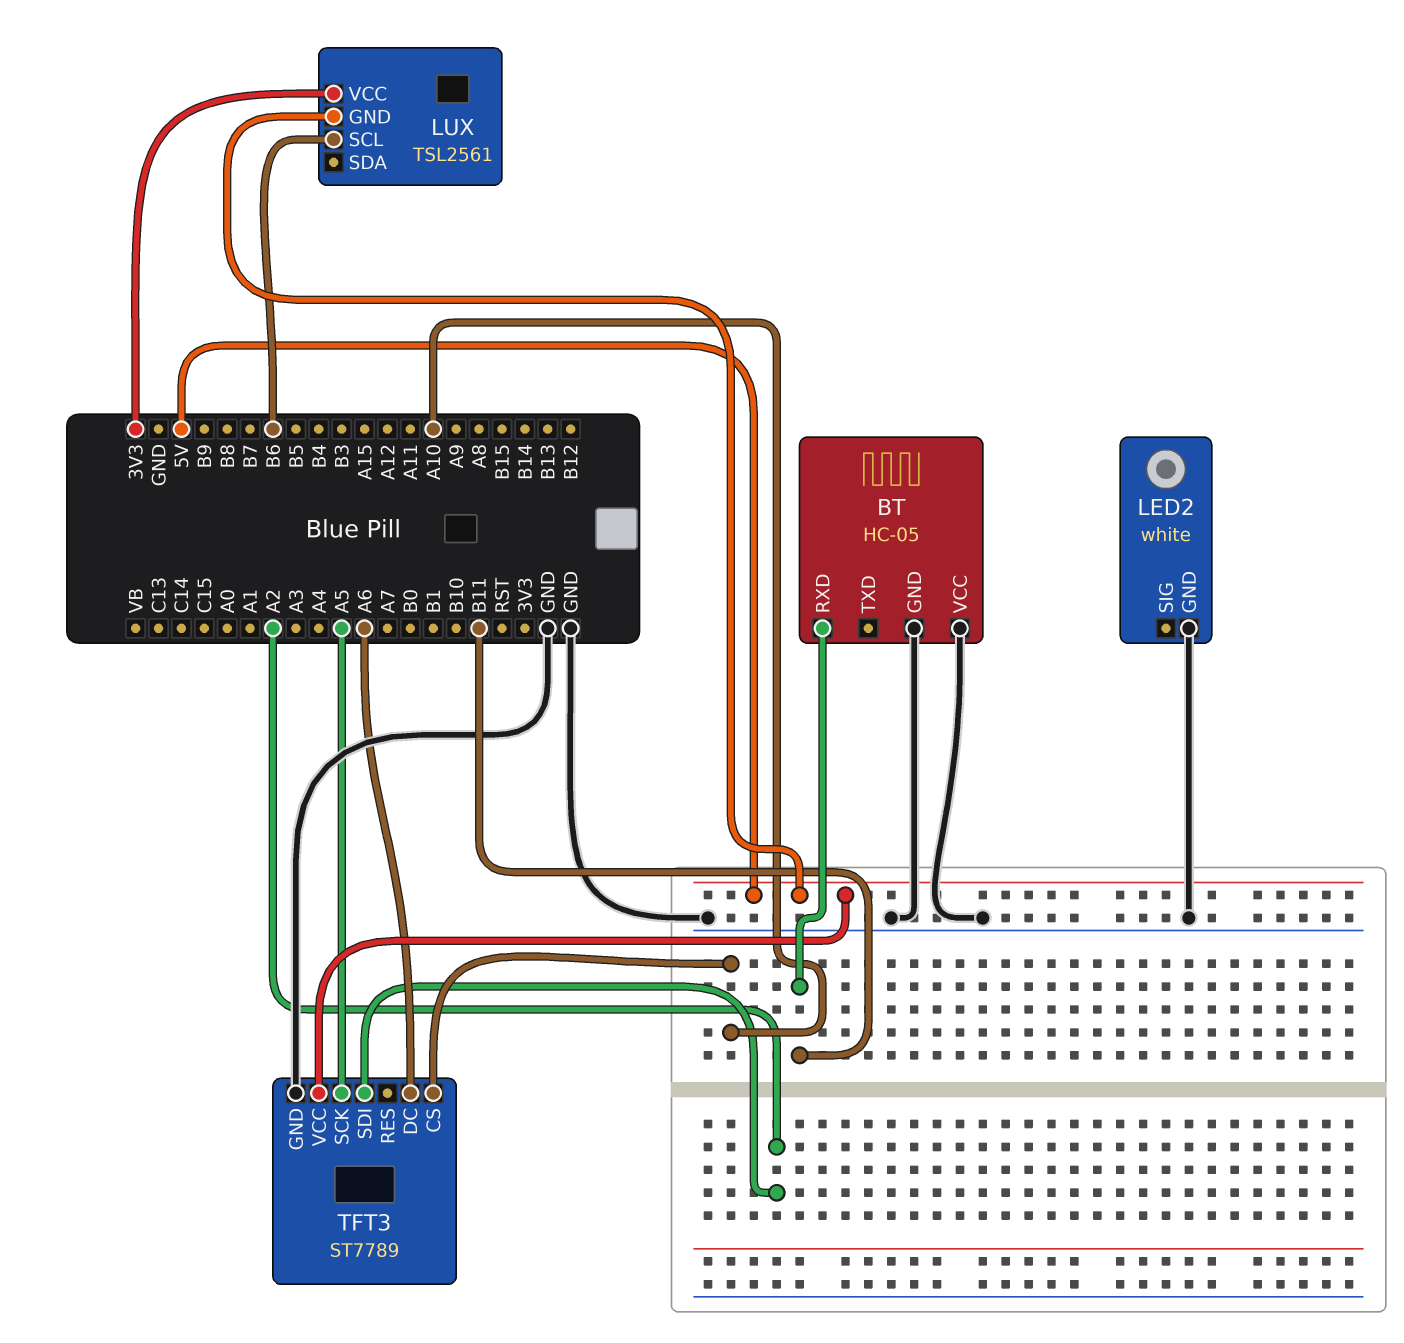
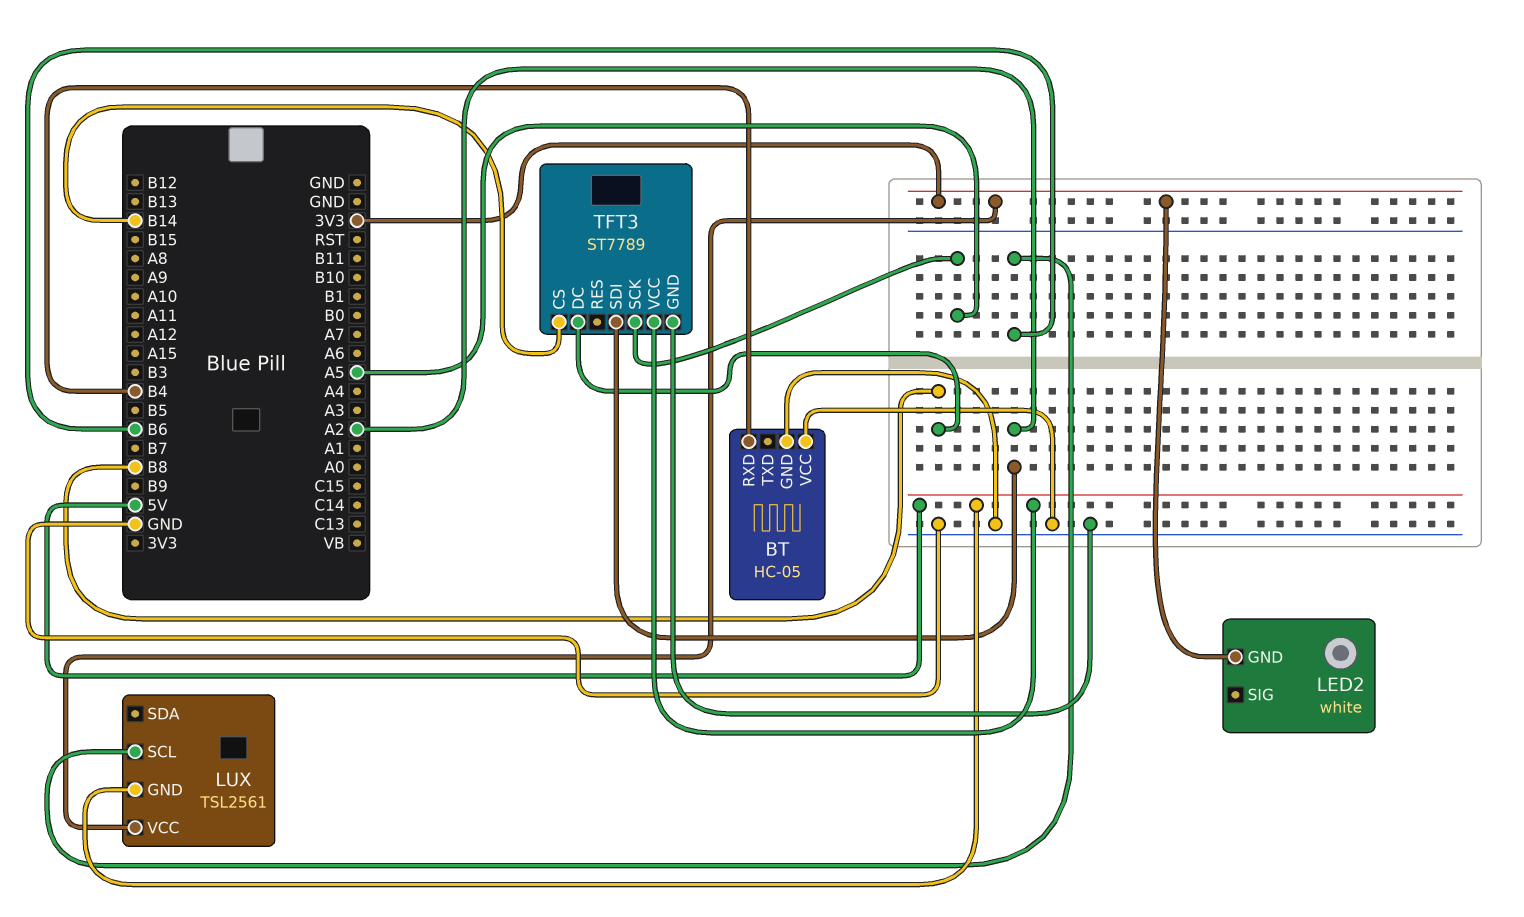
BT pin RXD: B11 -> B4
LED2 pin GND: GND -> 3V3
TFT3 pin CS: A10 -> B14
TFT3 pin DC: A6 -> B8

